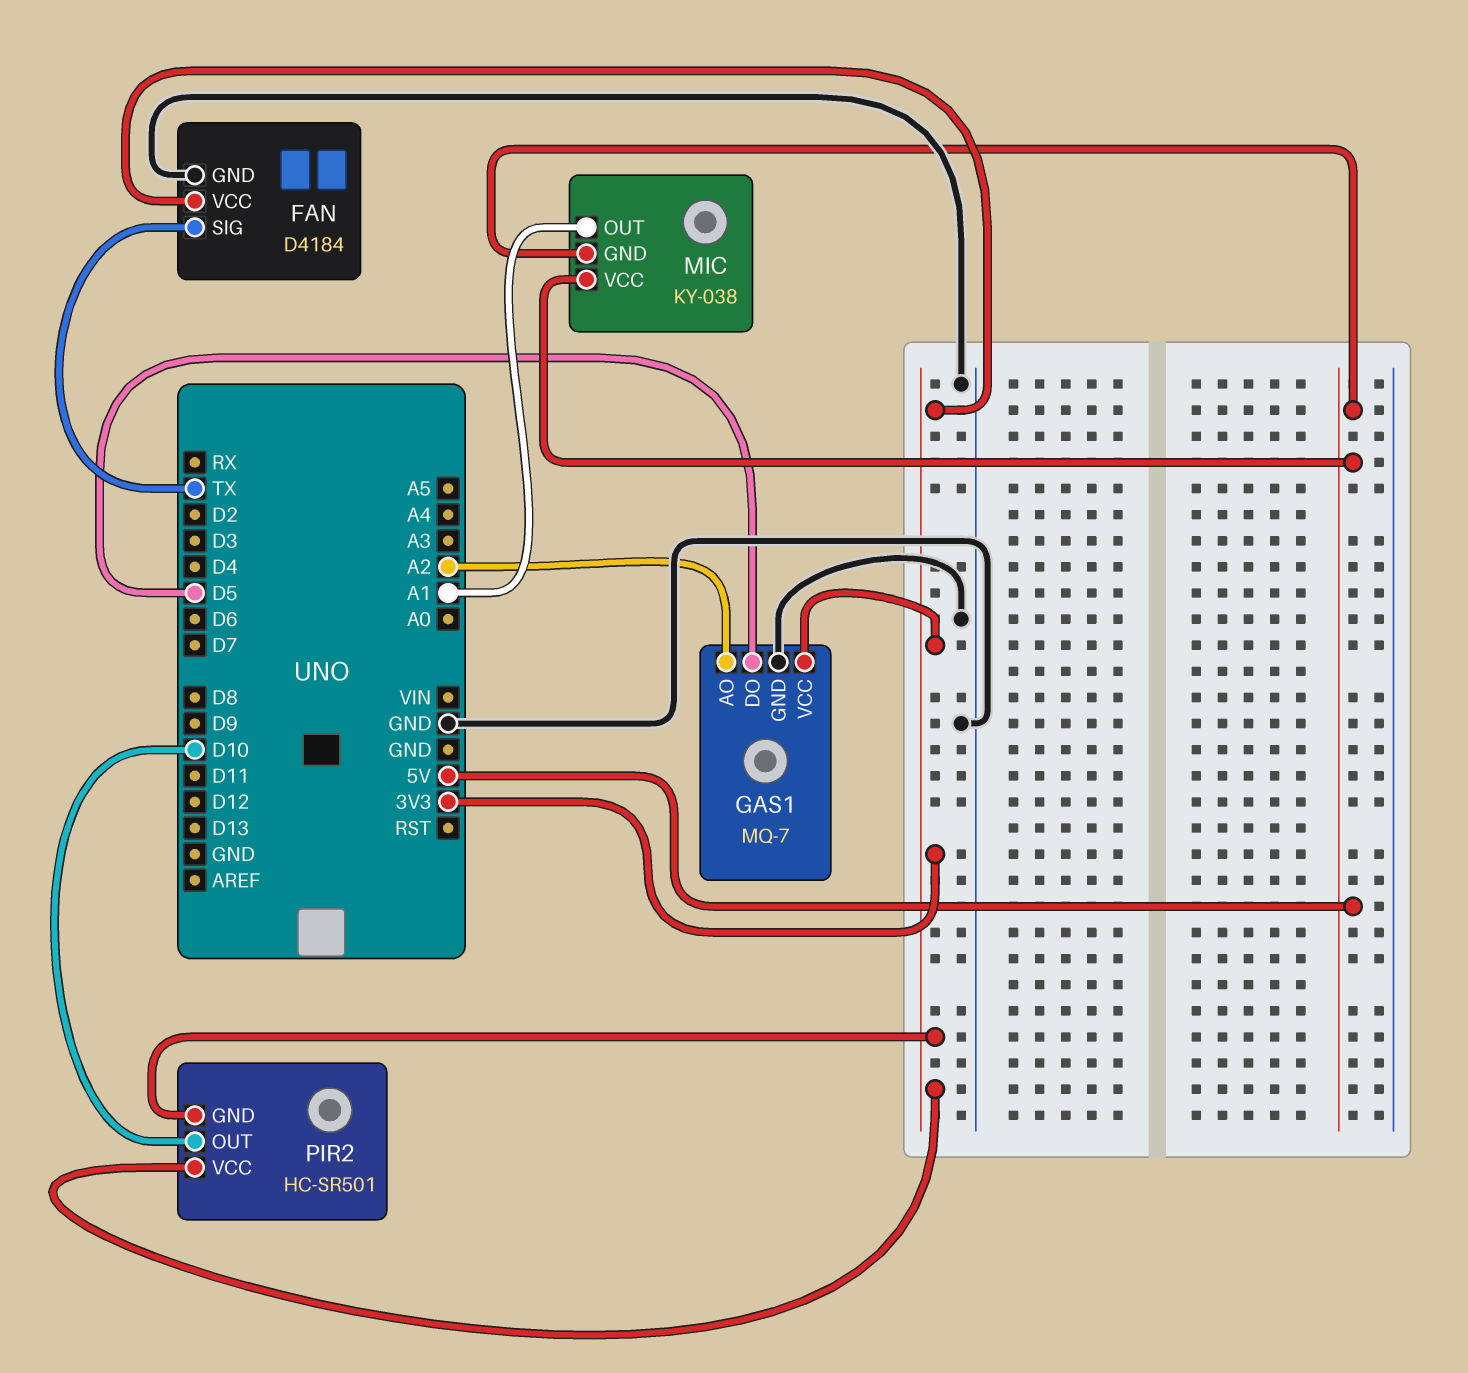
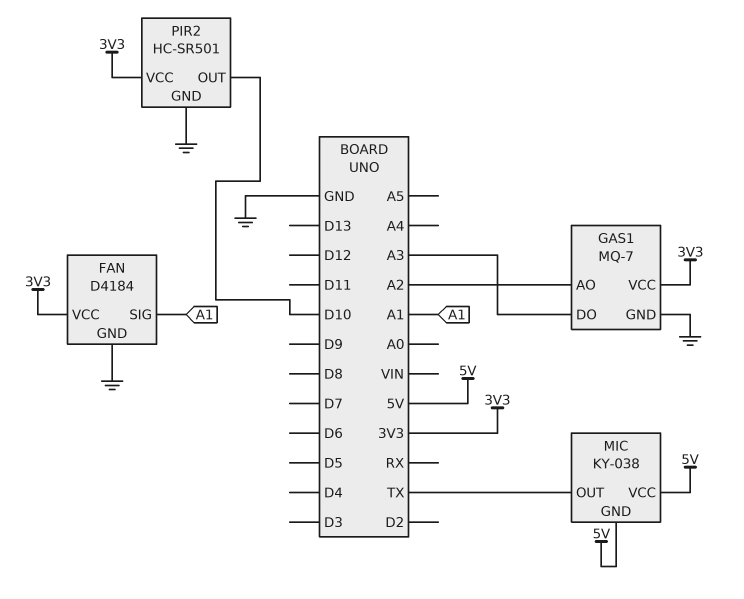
FAN pin SIG: TX -> A1
GAS1 pin DO: D5 -> A3
MIC pin OUT: A1 -> TX
PIR2 pin GND: 3V3 -> GND

